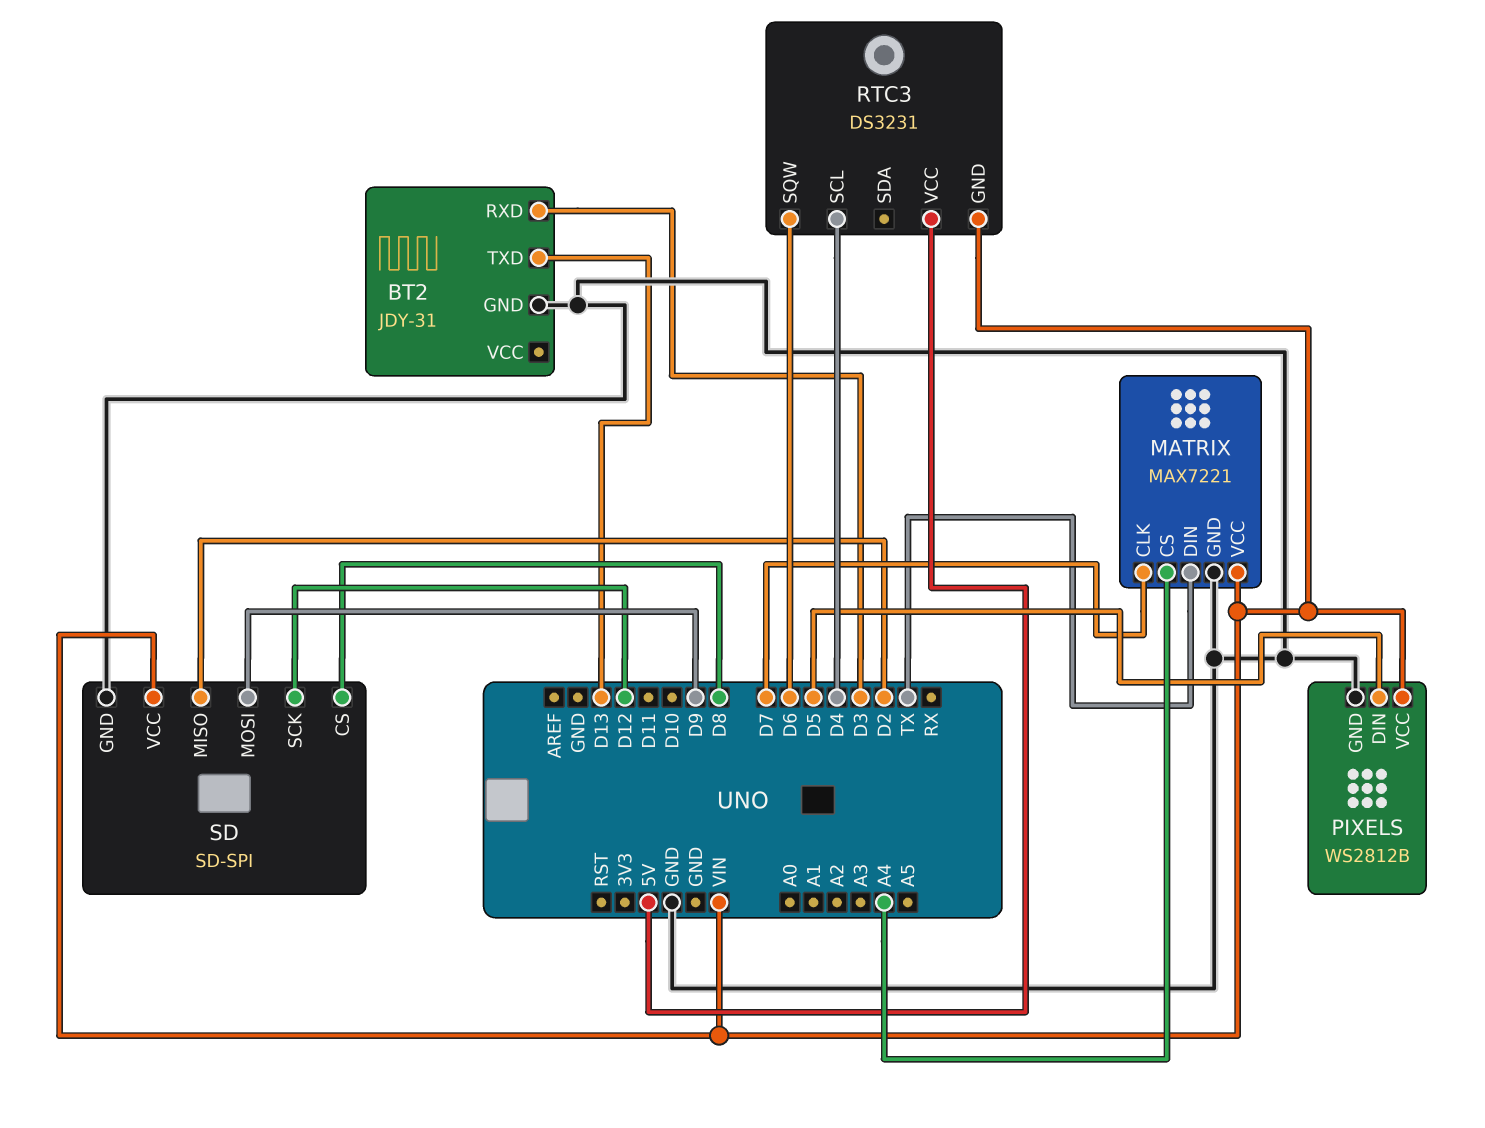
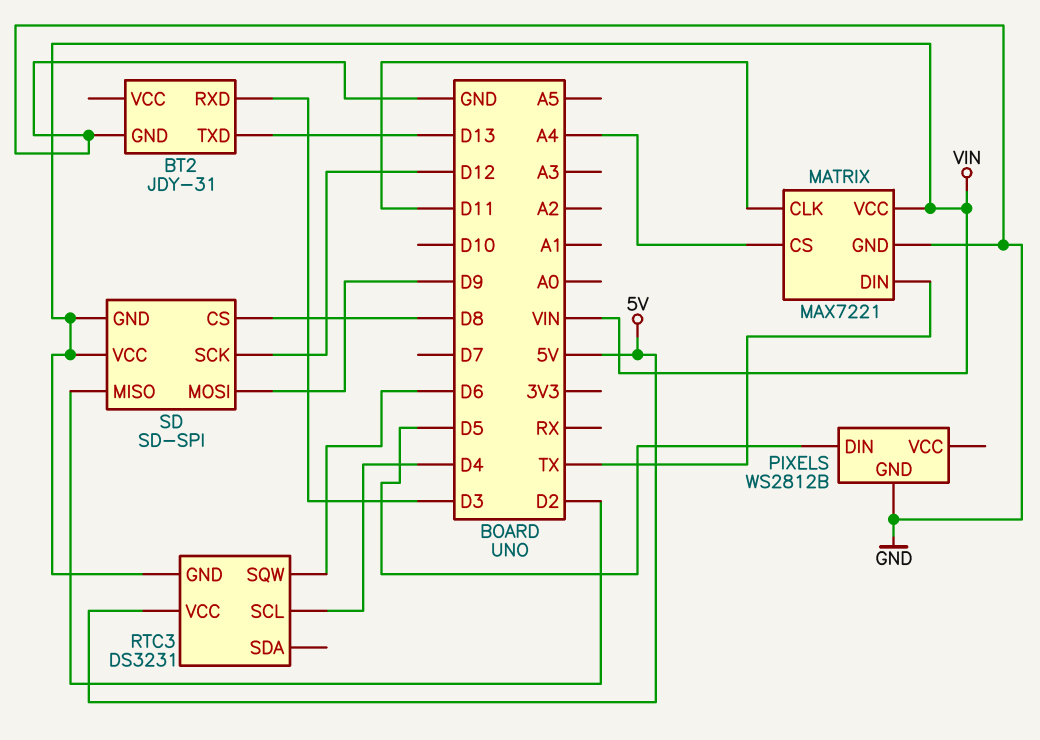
MATRIX pin CLK: D7 -> D11
PIXELS pin VCC: VIN -> none
SD pin GND: GND -> VIN

